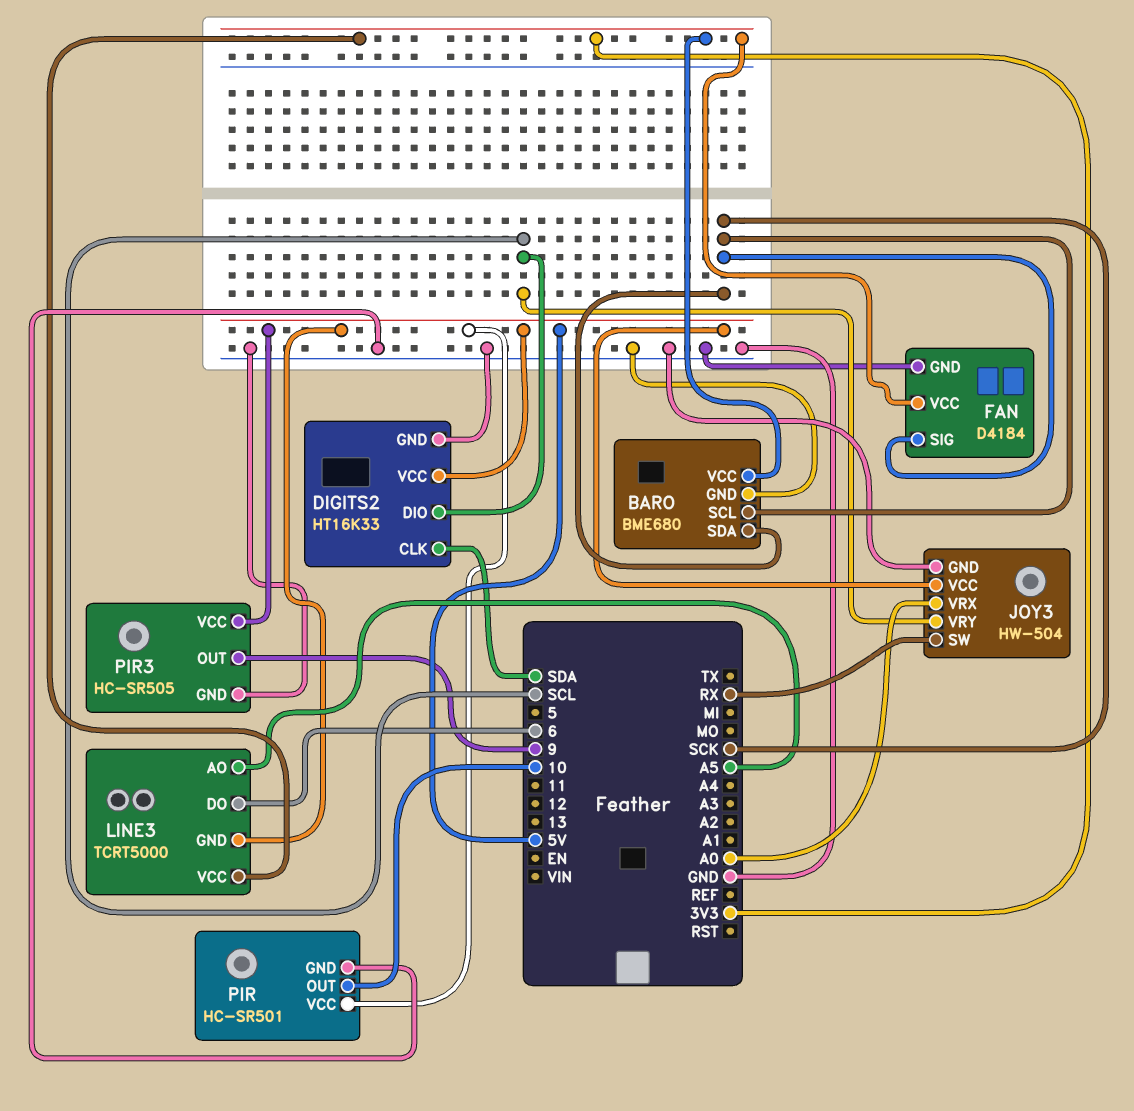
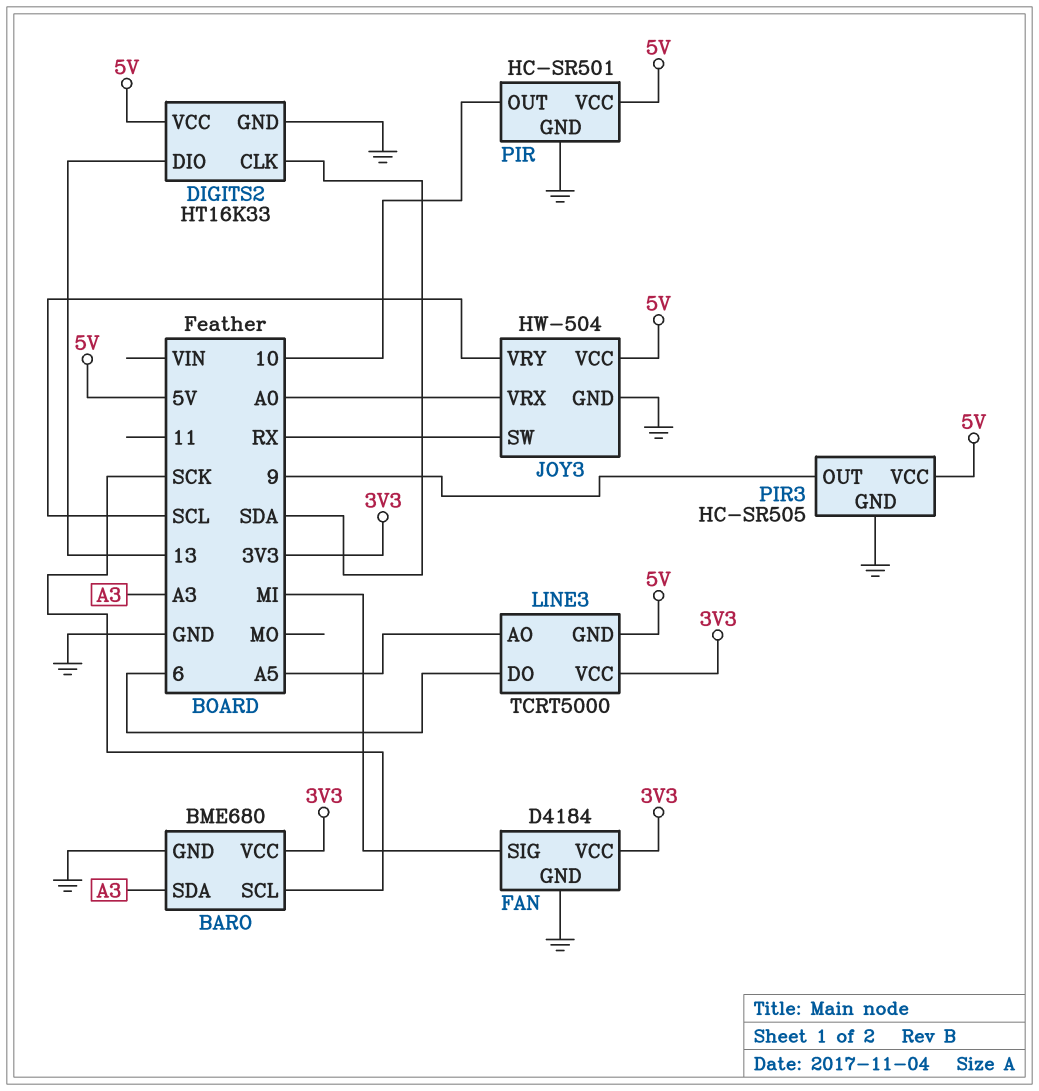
BARO pin SDA: SCK -> A3
DIGITS2 pin DIO: SCL -> 13
FAN pin SIG: SCK -> MI

